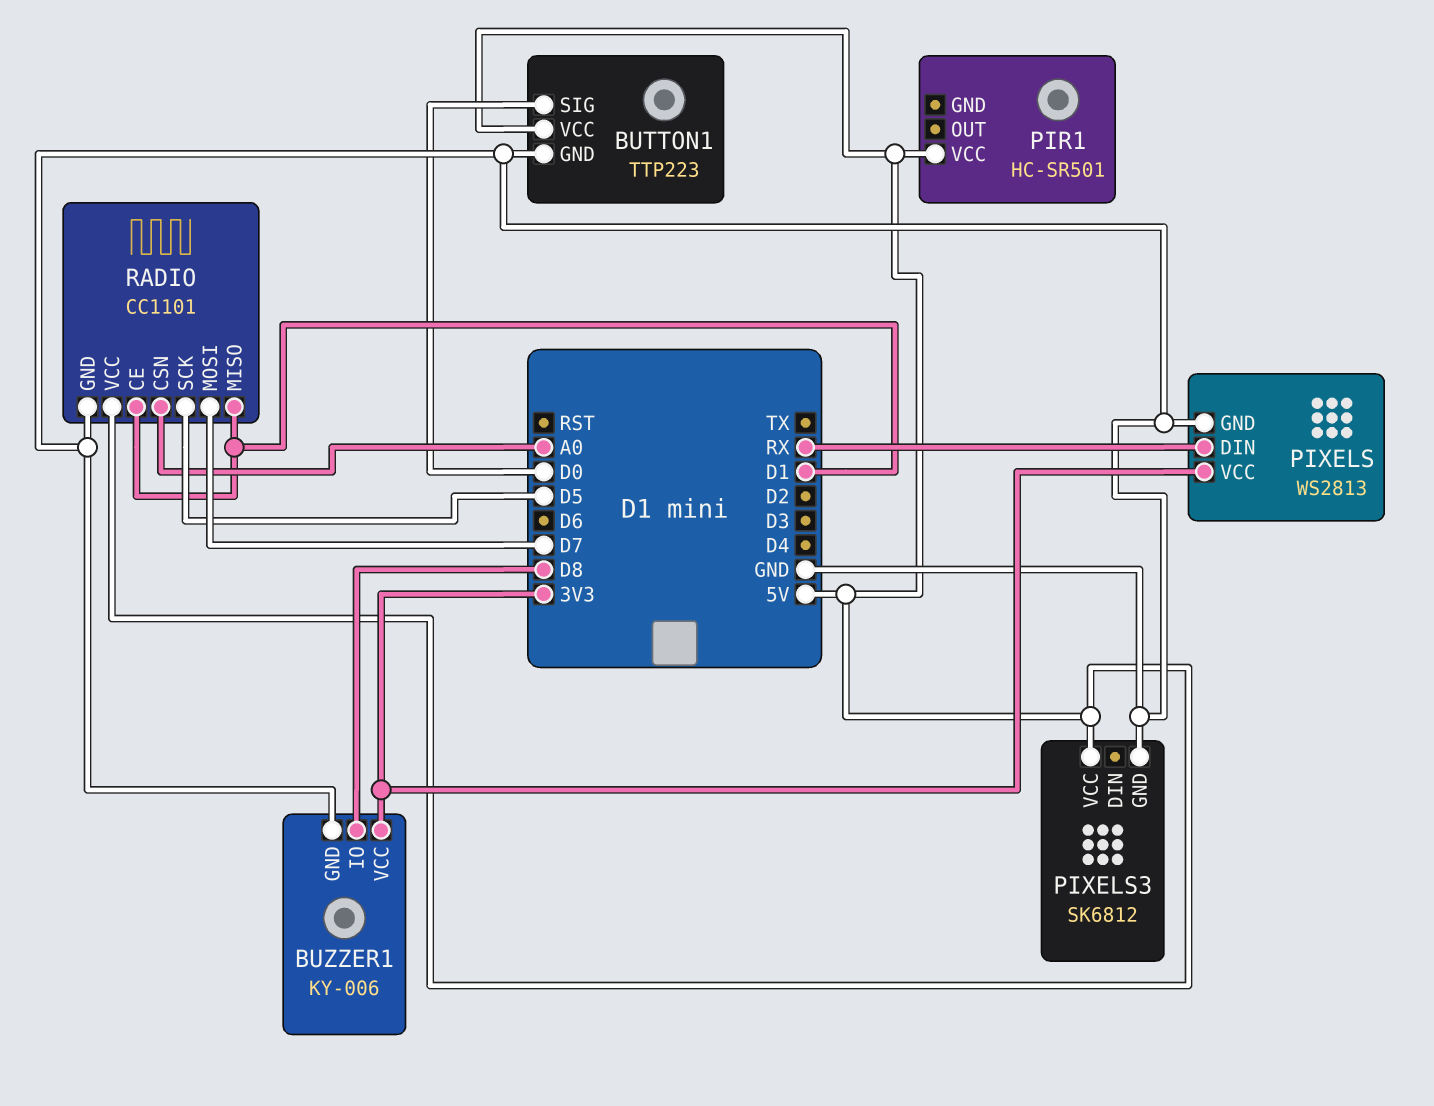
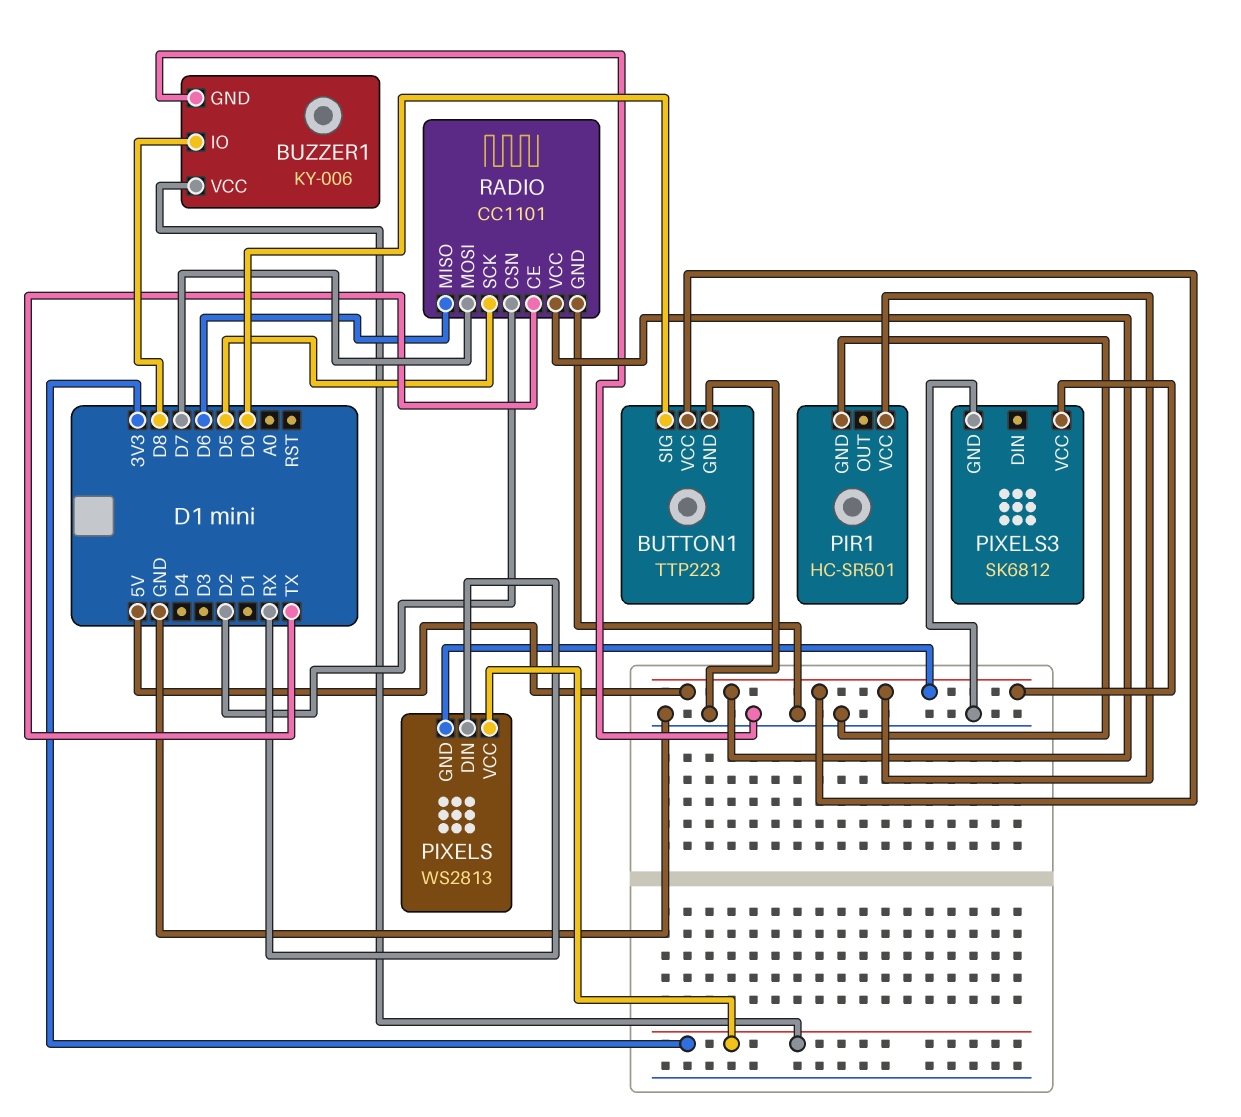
PIR1 pin GND: none -> GND
PIXELS pin GND: GND -> 5V
RADIO pin CE: D1 -> TX
RADIO pin CSN: A0 -> D2
RADIO pin MISO: D1 -> D6

